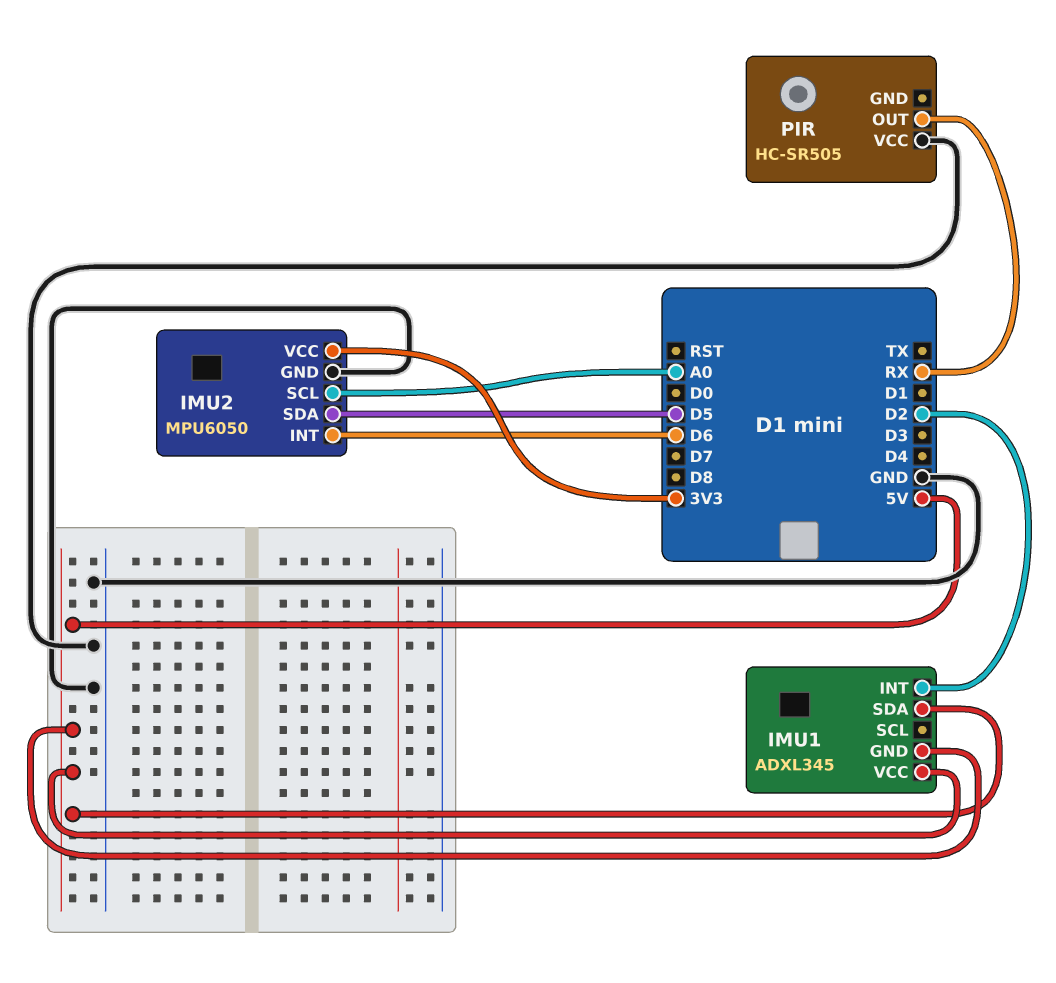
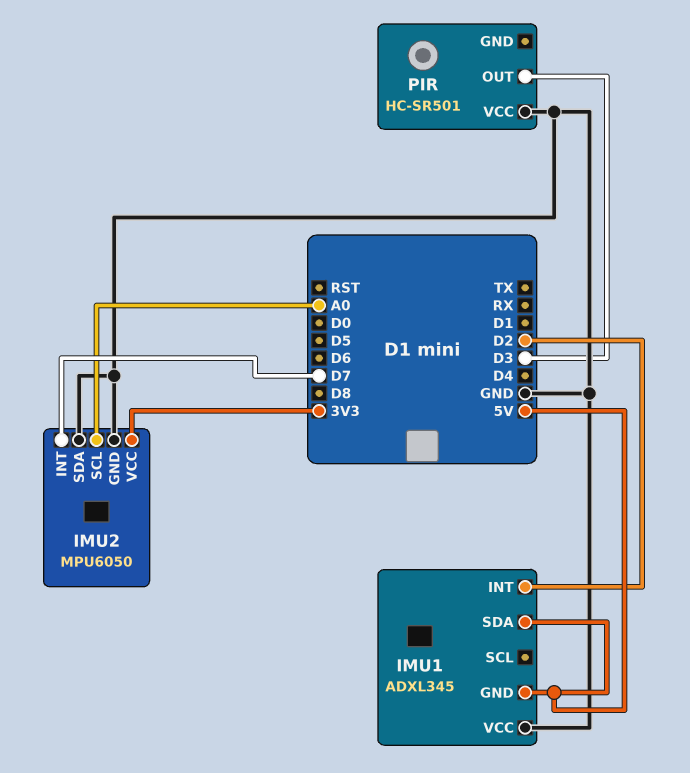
IMU1 pin VCC: 5V -> GND
IMU2 pin INT: D6 -> D7
IMU2 pin SDA: D5 -> GND
PIR: HC-SR505 -> HC-SR501
PIR pin OUT: RX -> D3

